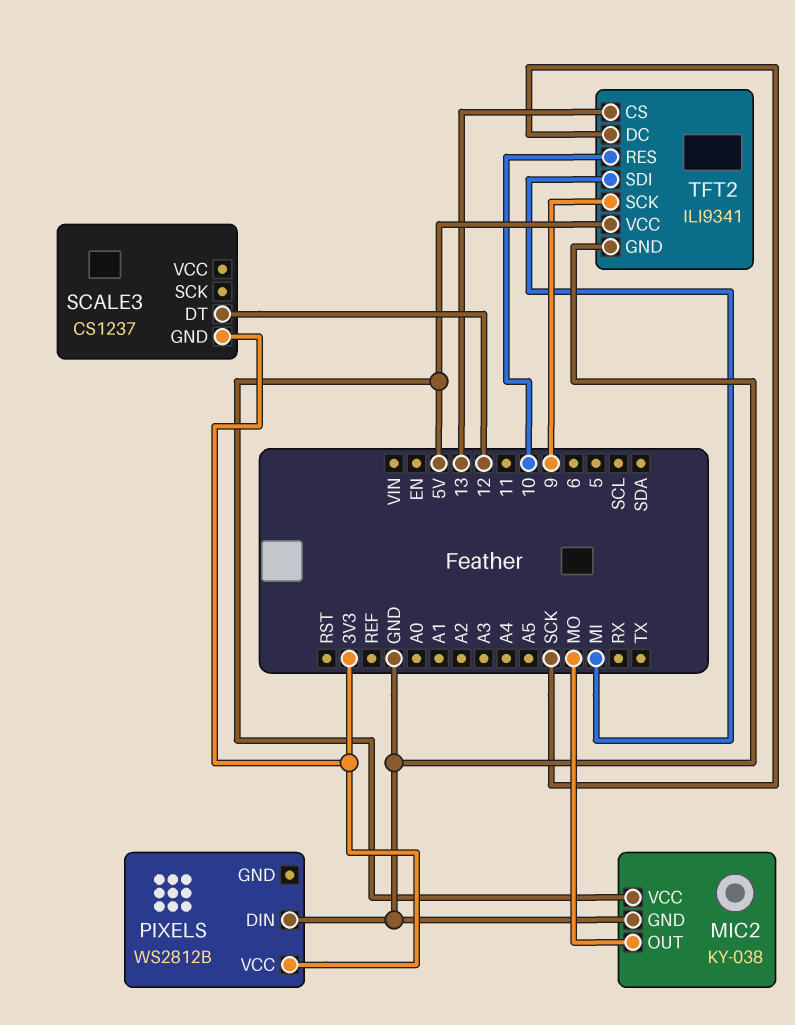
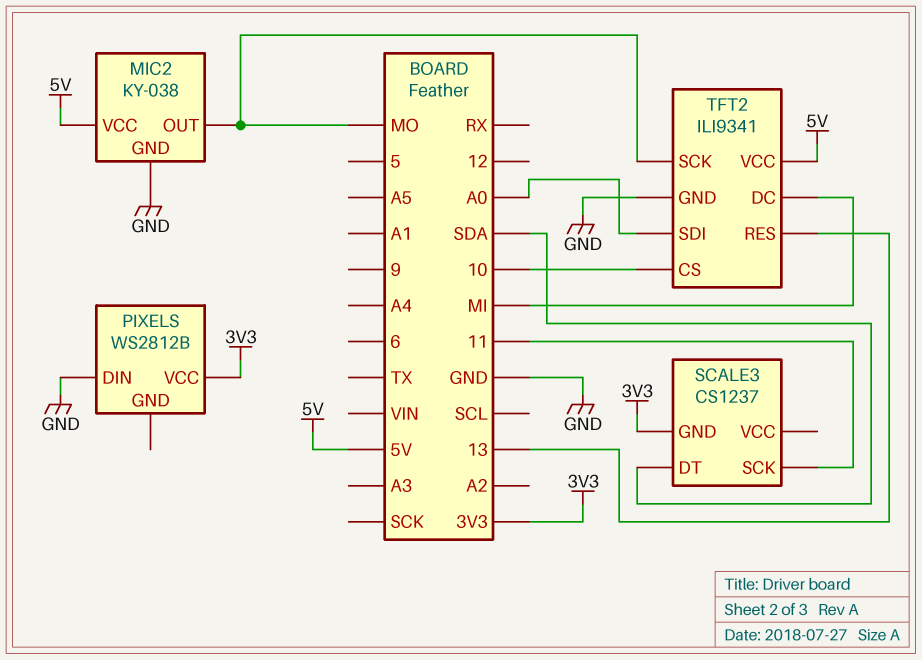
SCALE3 pin DT: 12 -> SDA
SCALE3 pin SCK: none -> 11
TFT2 pin CS: 13 -> 10
TFT2 pin DC: SCK -> MI
TFT2 pin RES: 10 -> 13
TFT2 pin SCK: 9 -> MO
TFT2 pin SDI: MI -> A0

